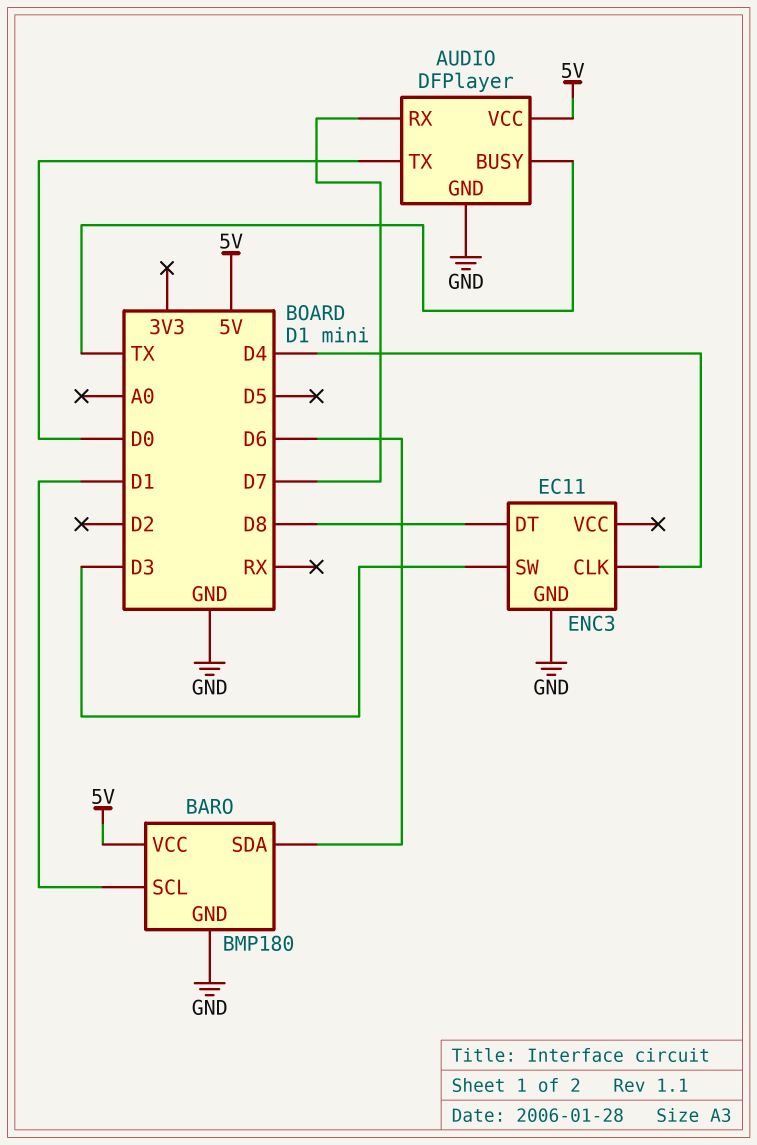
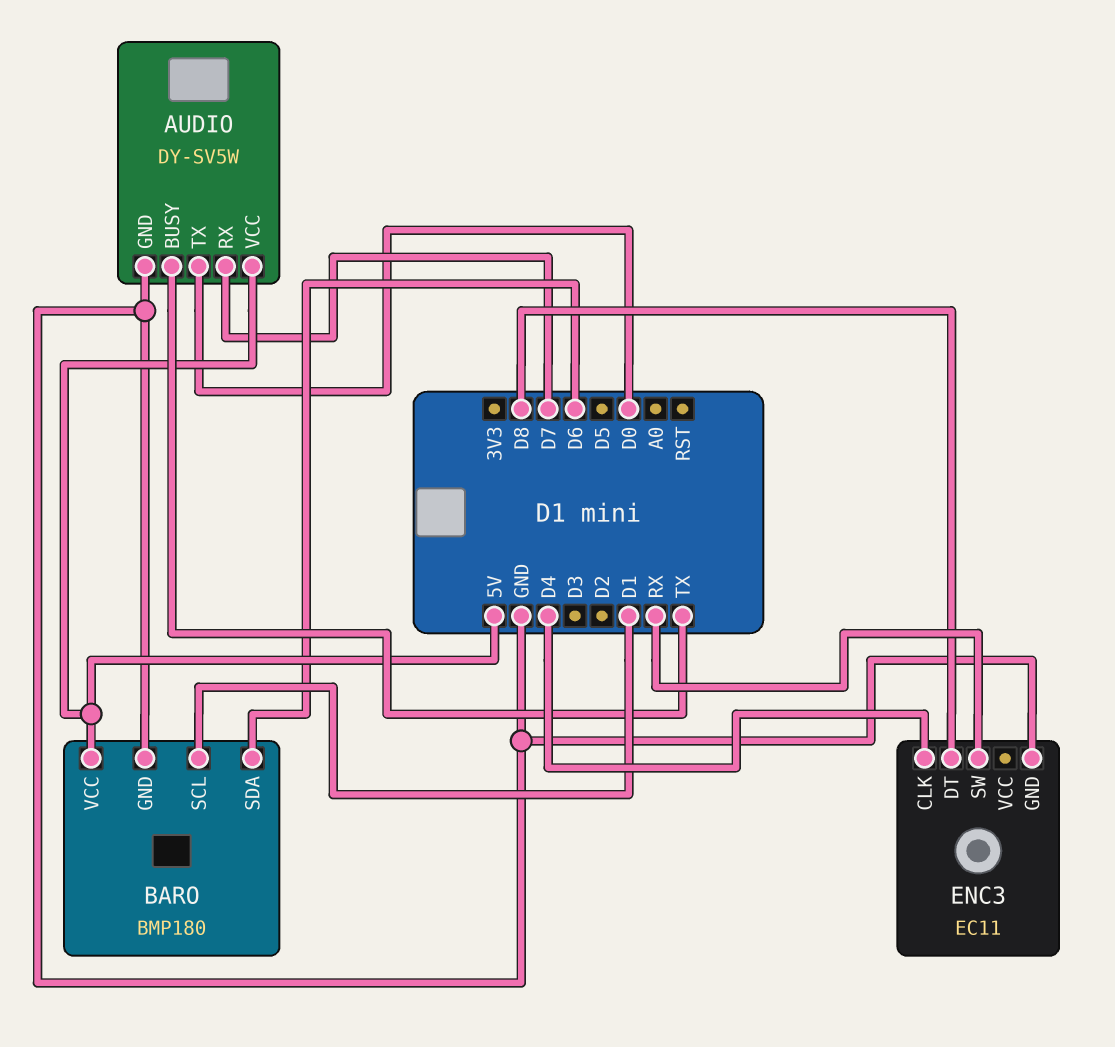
AUDIO: DFPlayer -> DY-SV5W
ENC3 pin SW: D3 -> RX

